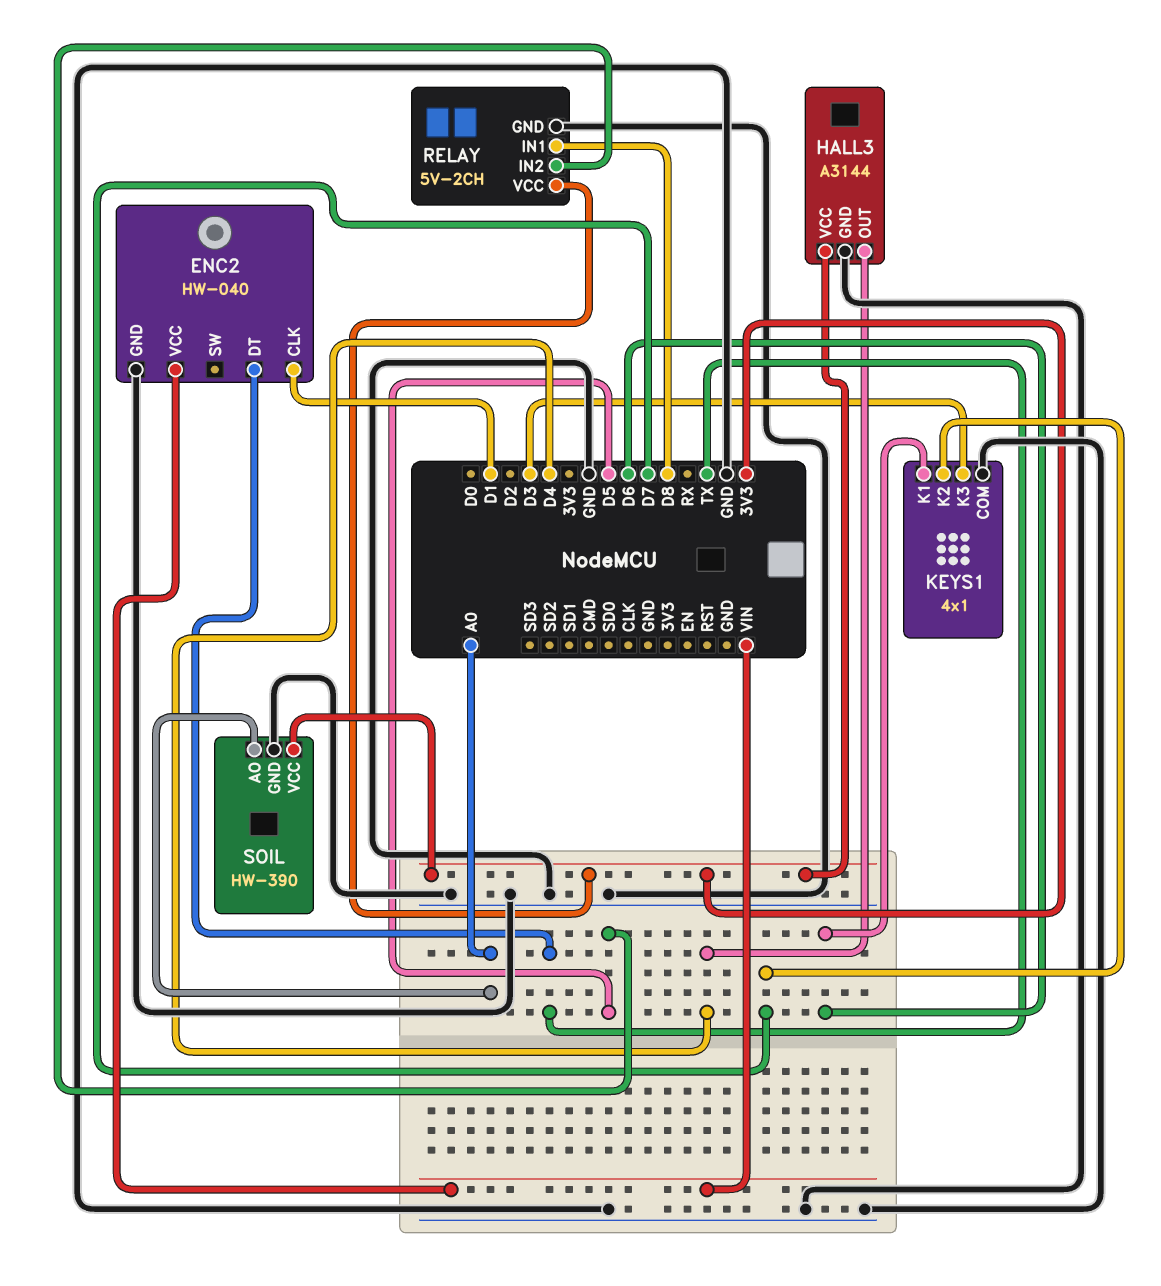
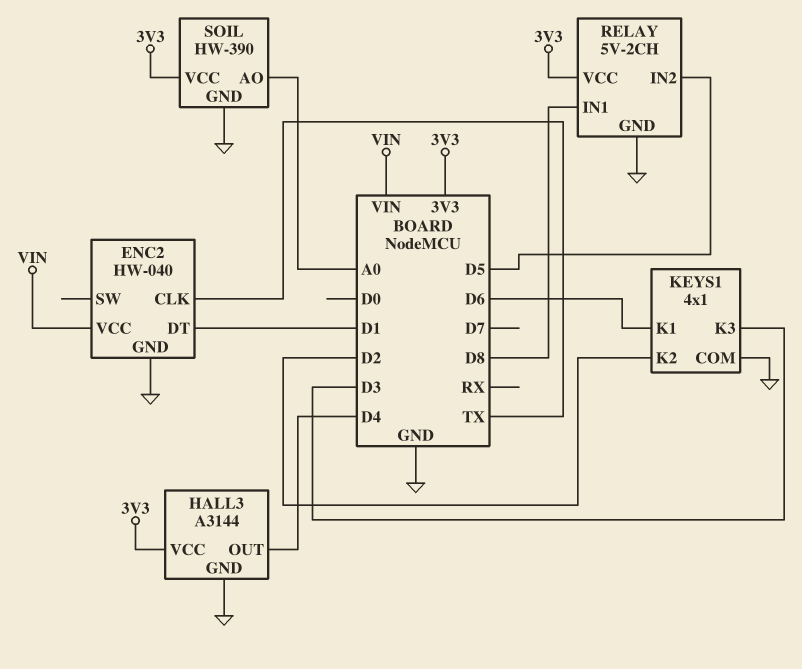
ENC2 pin CLK: D1 -> TX
ENC2 pin DT: TX -> D1
KEYS1 pin K2: D7 -> D2

